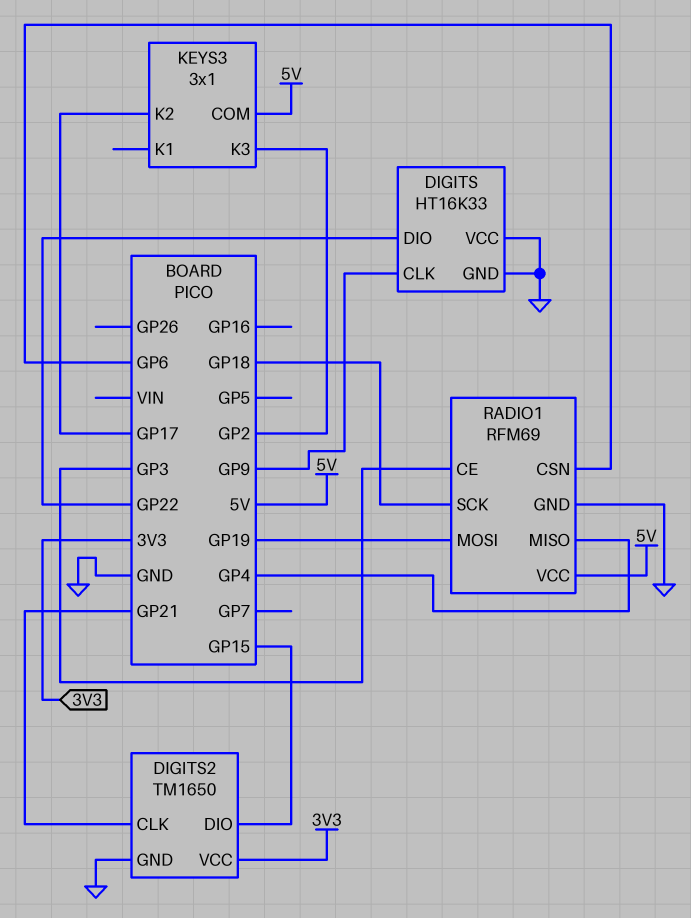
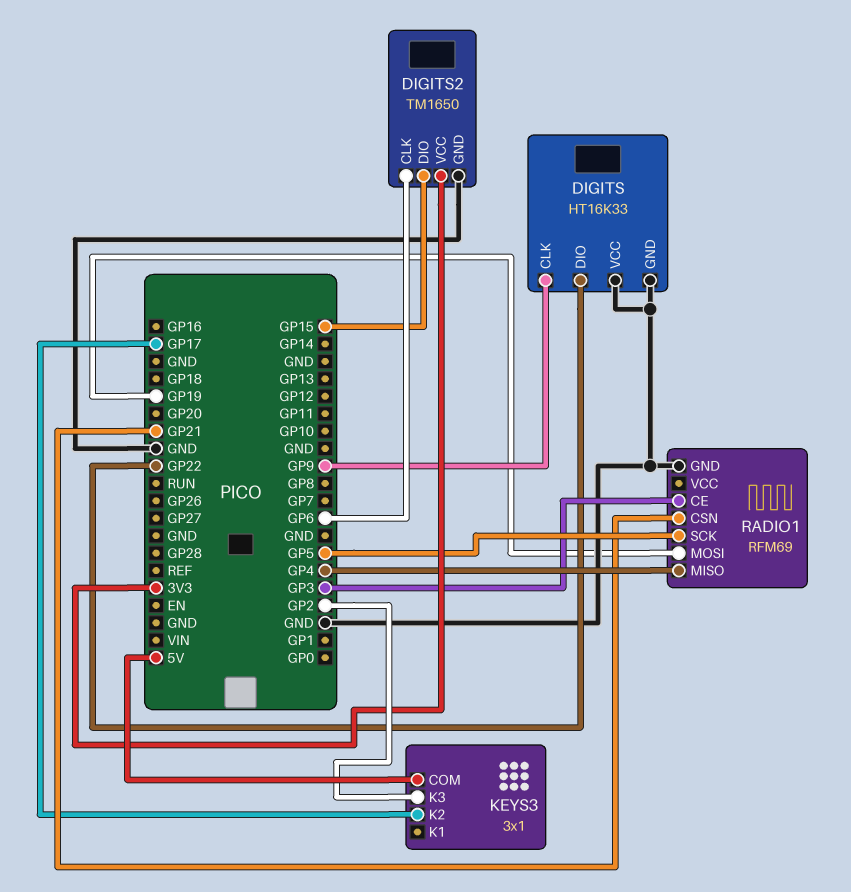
DIGITS2 pin CLK: GP21 -> GP6
RADIO1 pin CSN: GP6 -> GP21
RADIO1 pin SCK: GP18 -> GP5
RADIO1 pin VCC: 5V -> none

